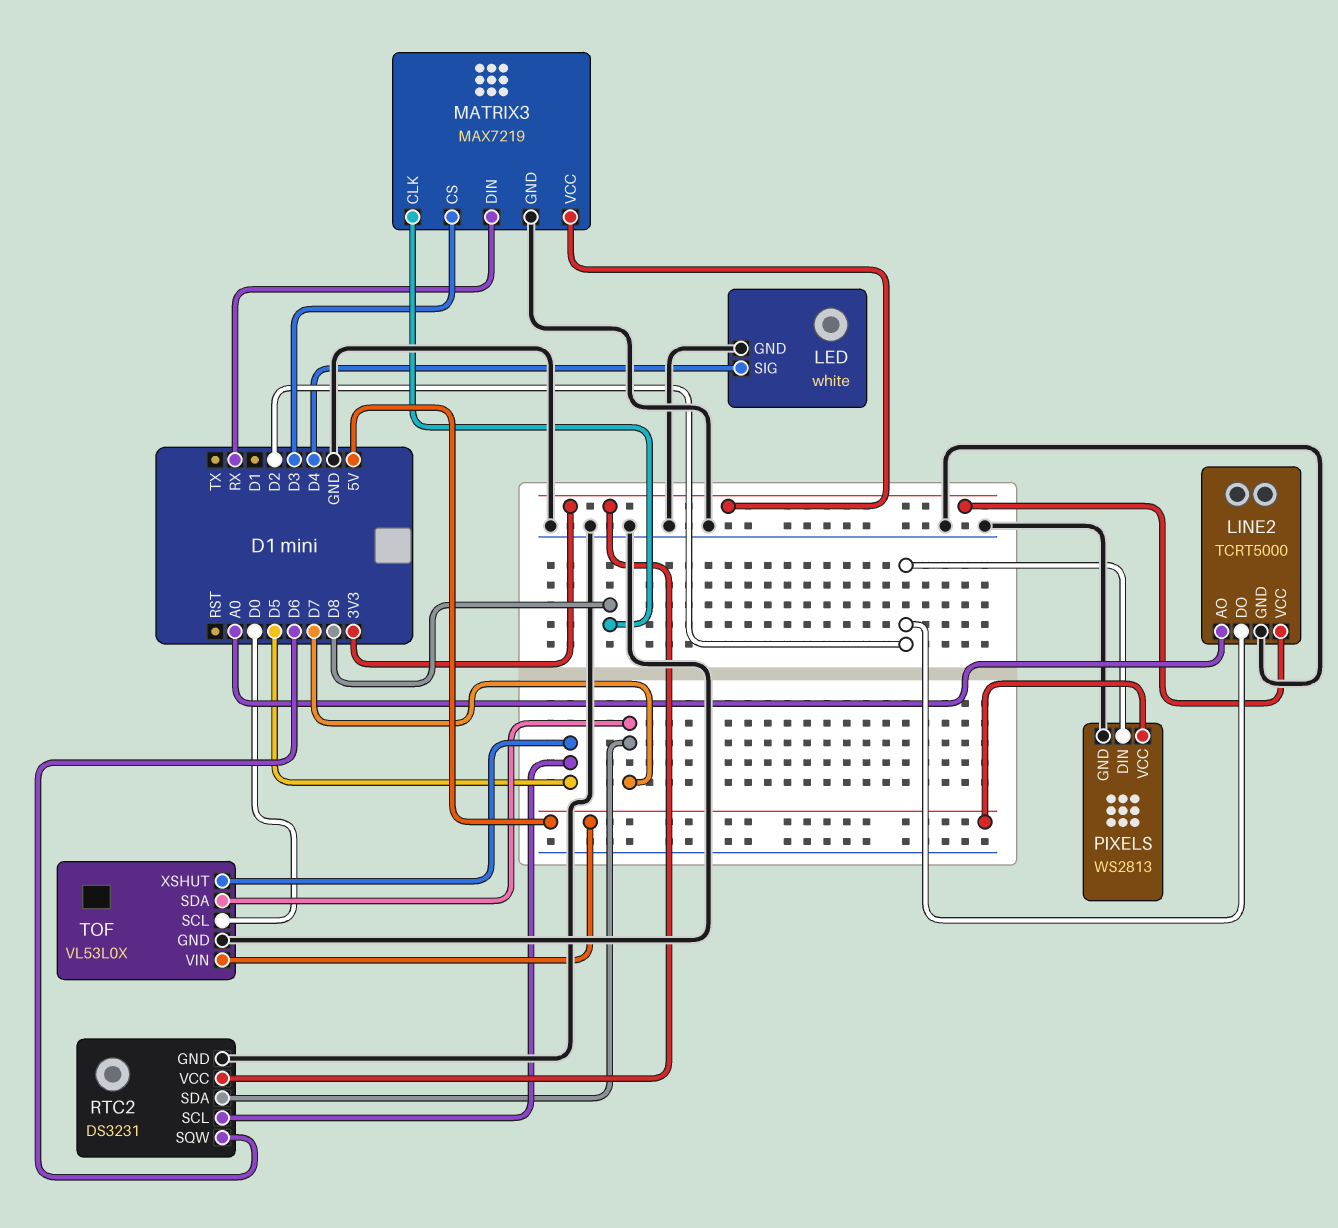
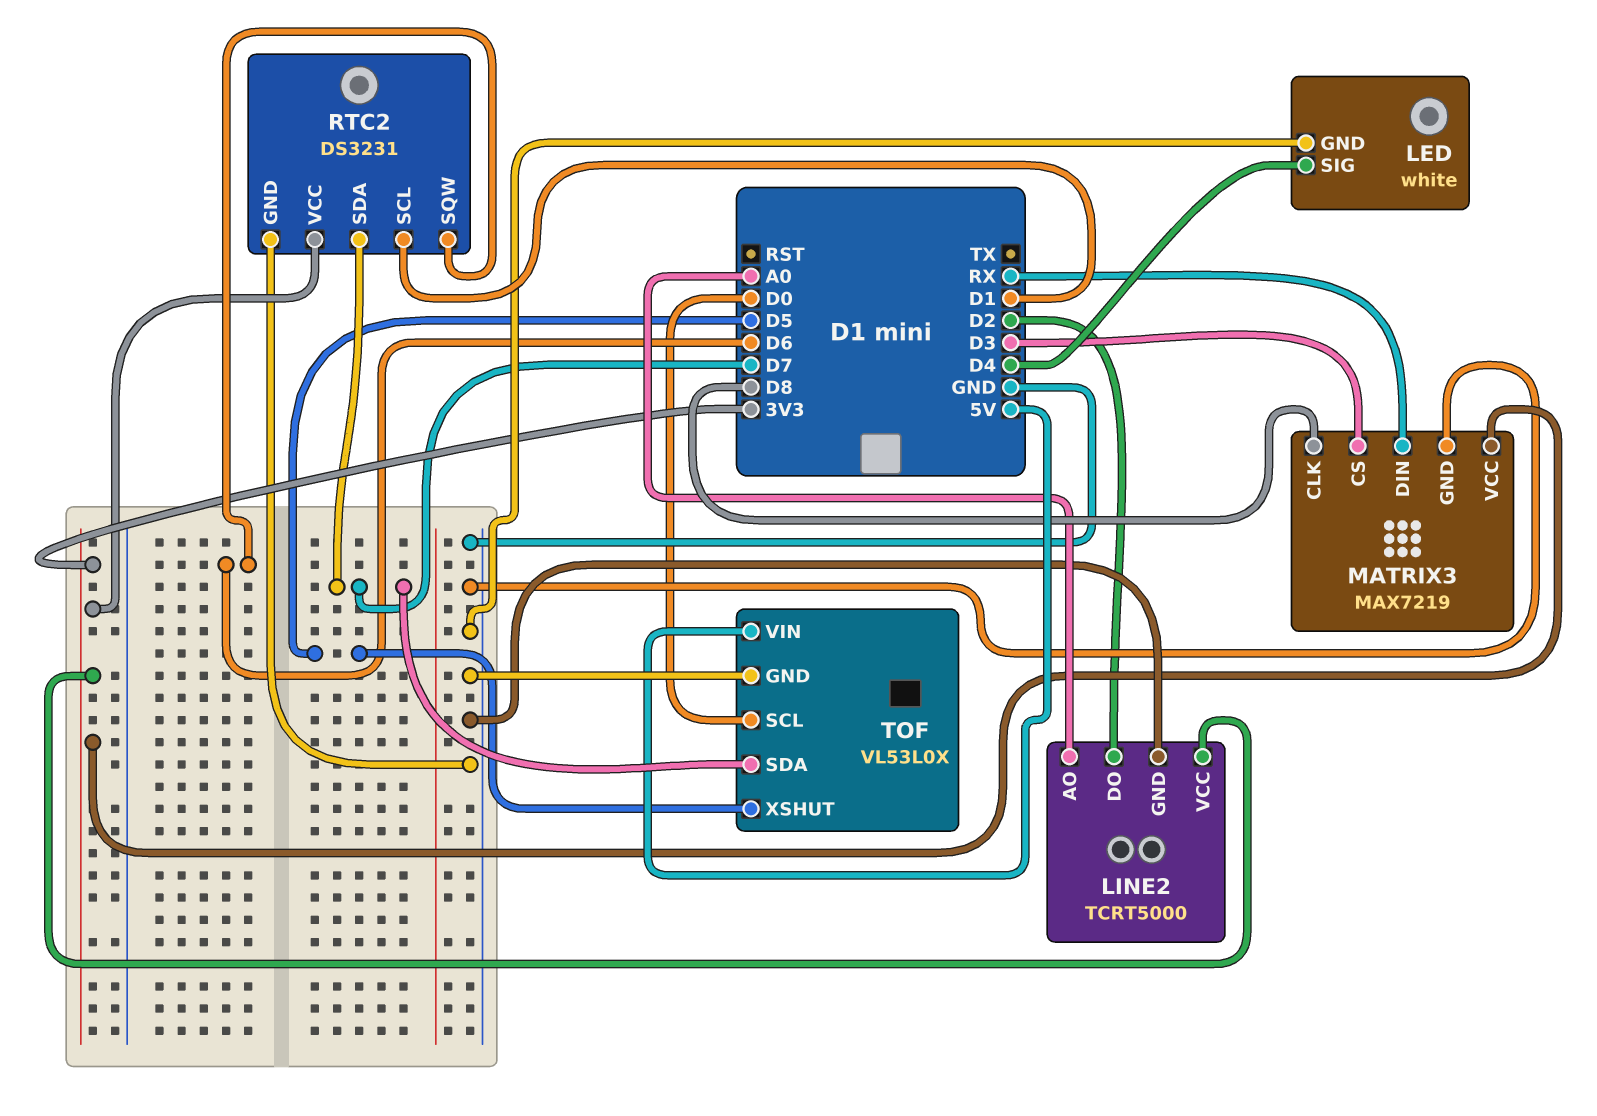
PIXELS: WS2813 -> none
PIXELS pin DIN: D2 -> none
PIXELS pin GND: GND -> none
PIXELS pin VCC: 5V -> none
RTC2 pin SCL: D5 -> D1

